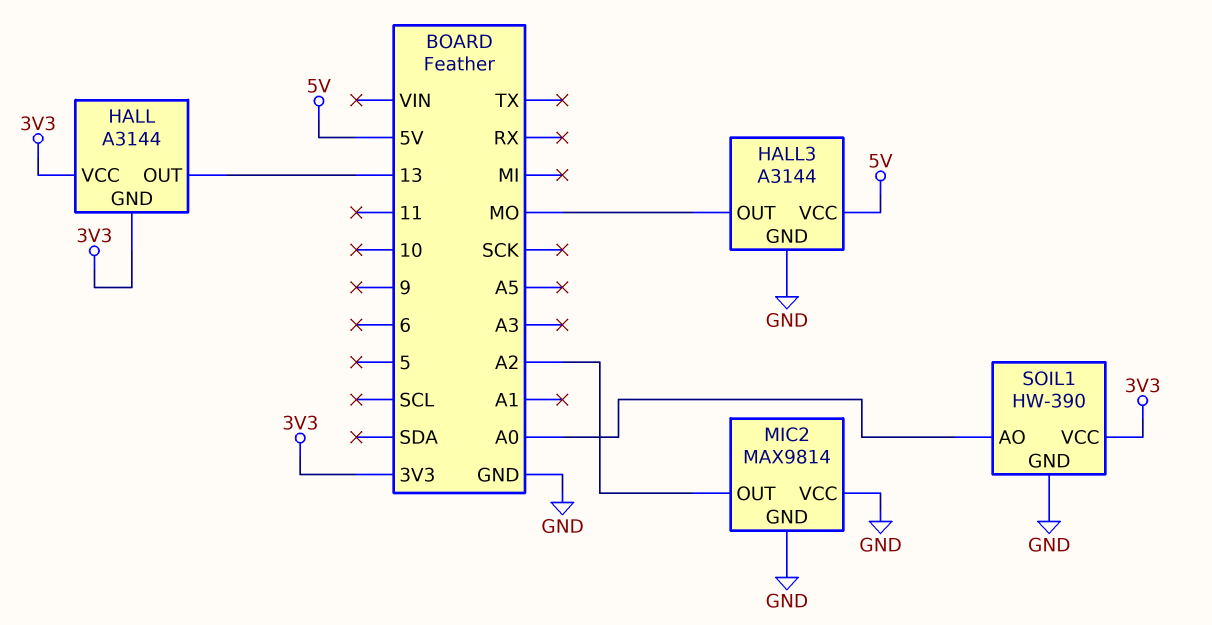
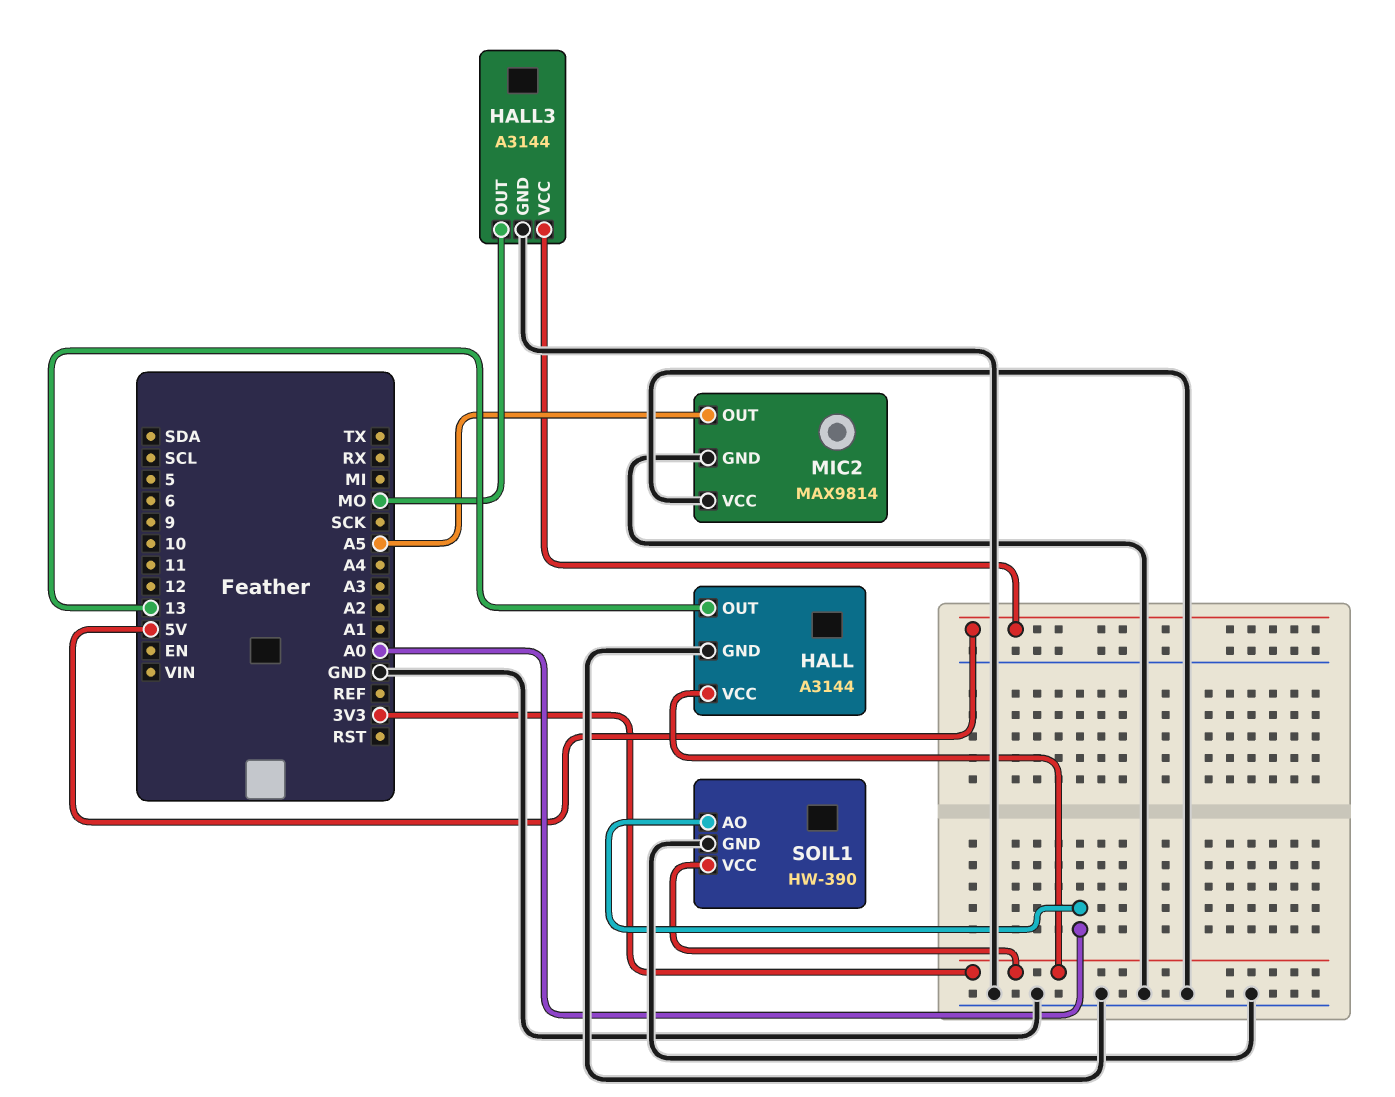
HALL pin GND: 3V3 -> GND
MIC2 pin OUT: A2 -> A5

